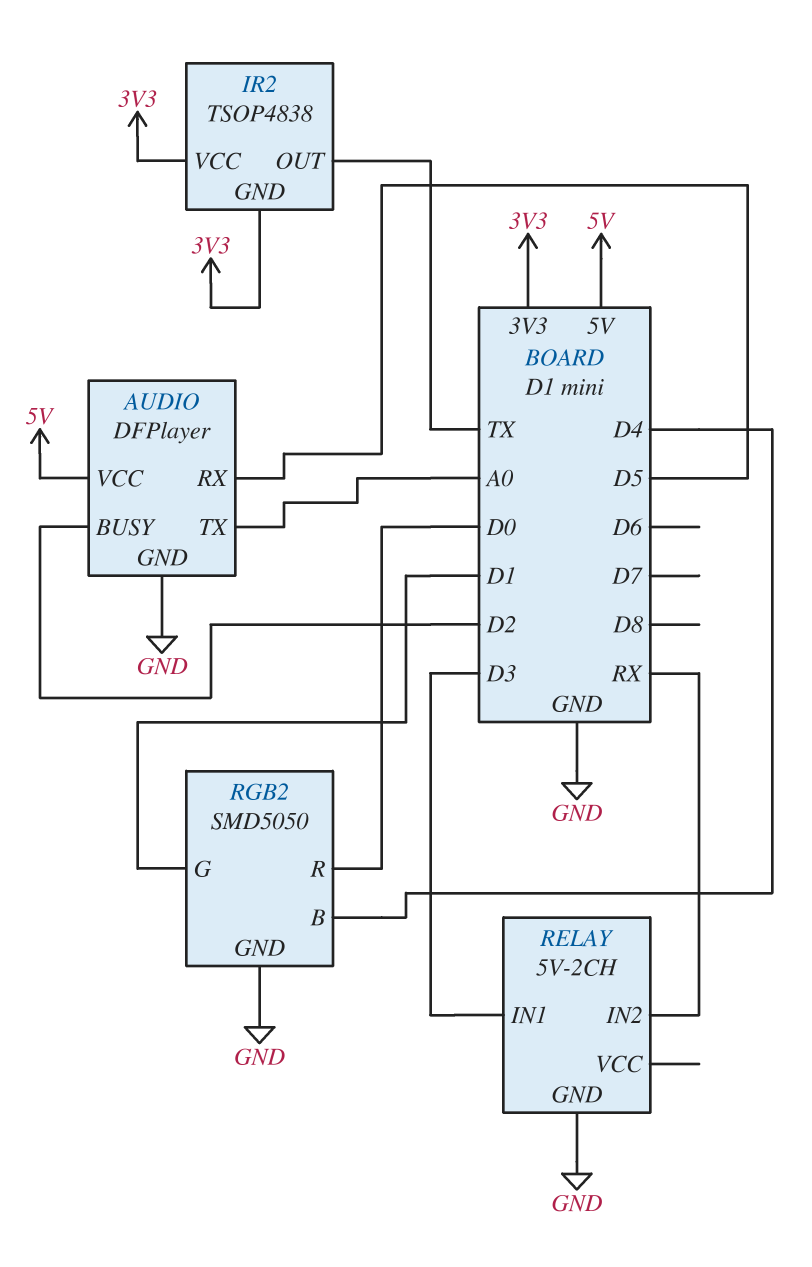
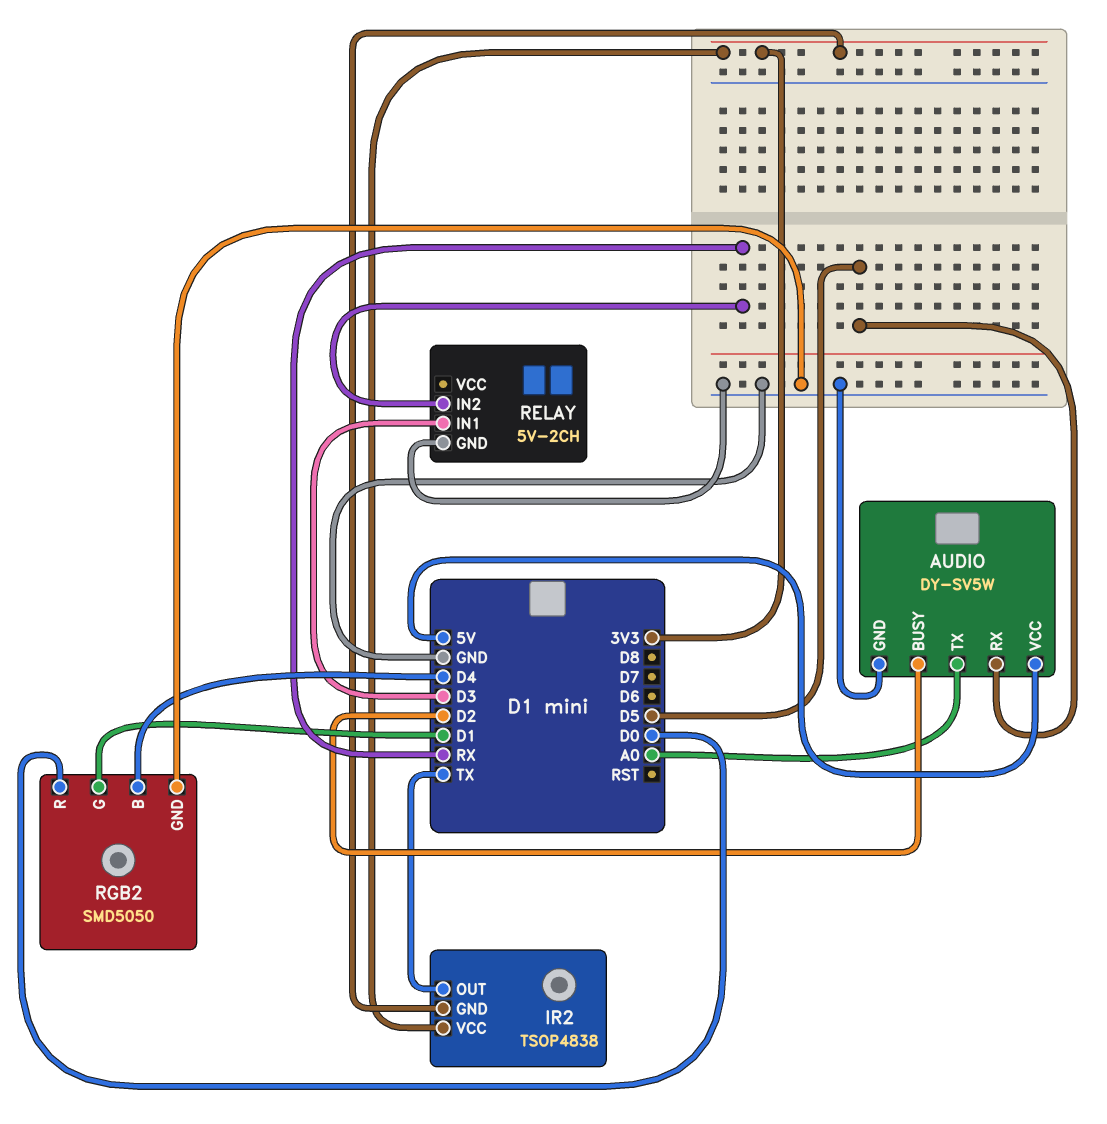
AUDIO: DFPlayer -> DY-SV5W

